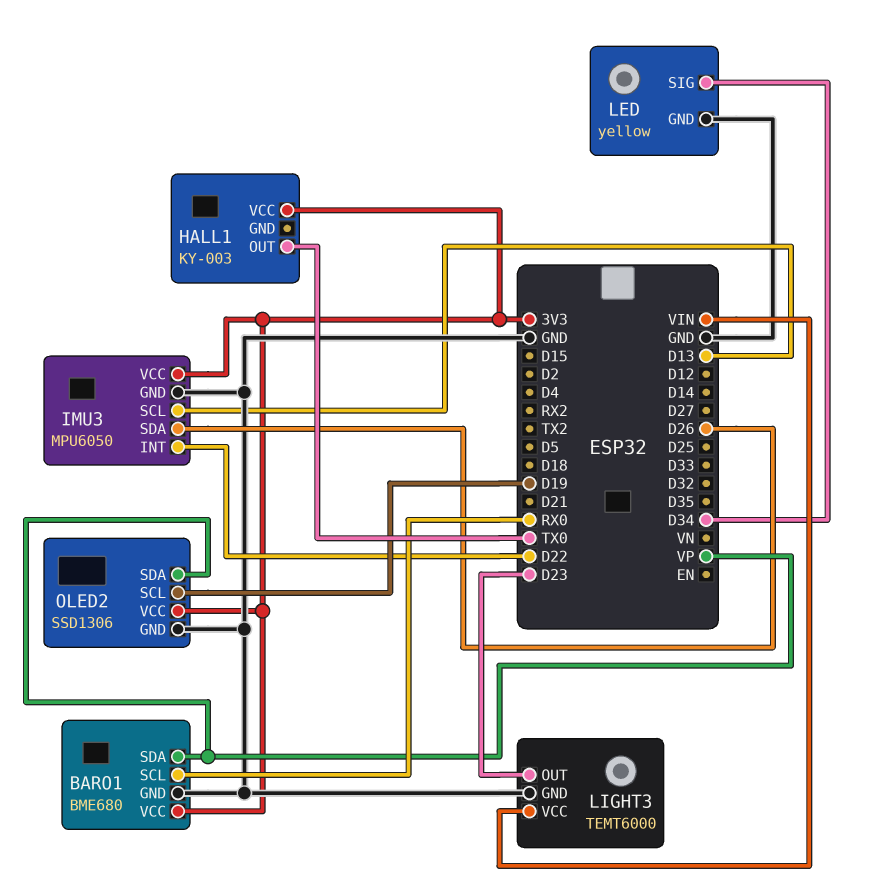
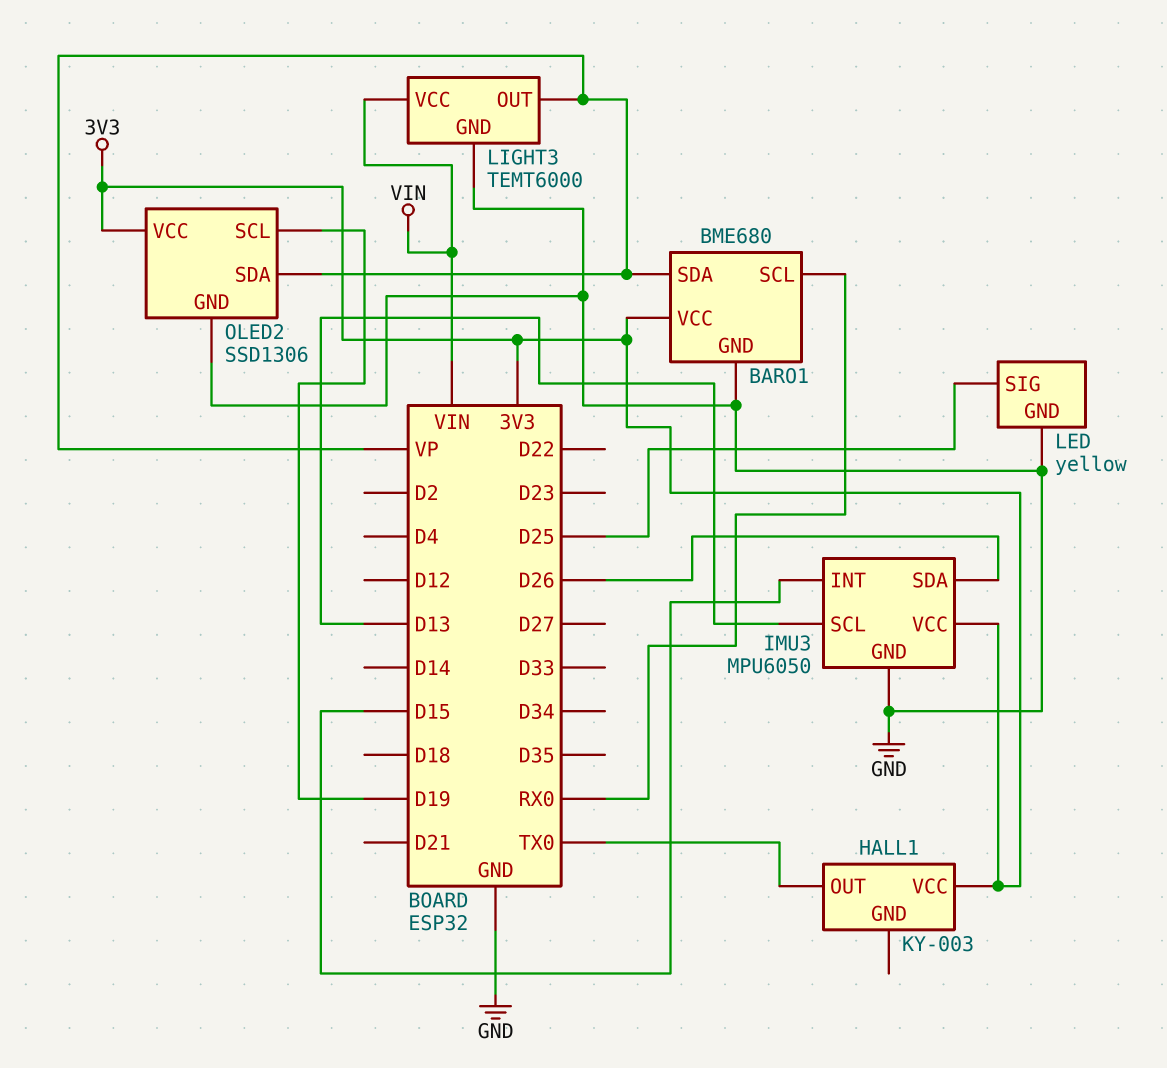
IMU3 pin INT: D22 -> D15
LED pin SIG: D34 -> D25
LIGHT3 pin OUT: D23 -> VP

